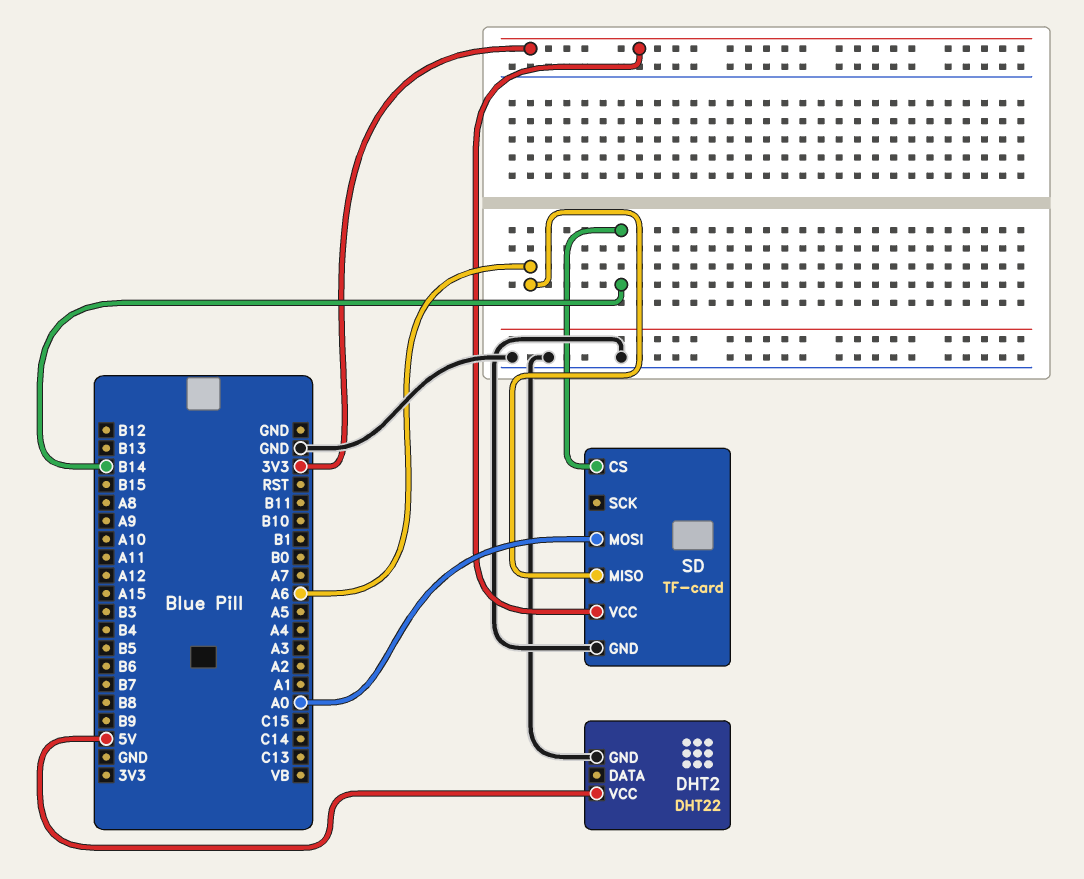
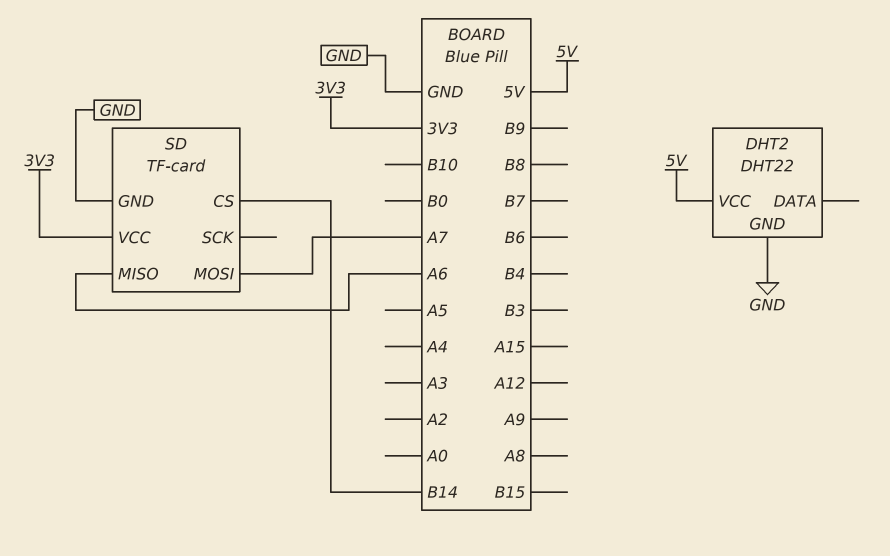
SD pin MOSI: A0 -> A7

